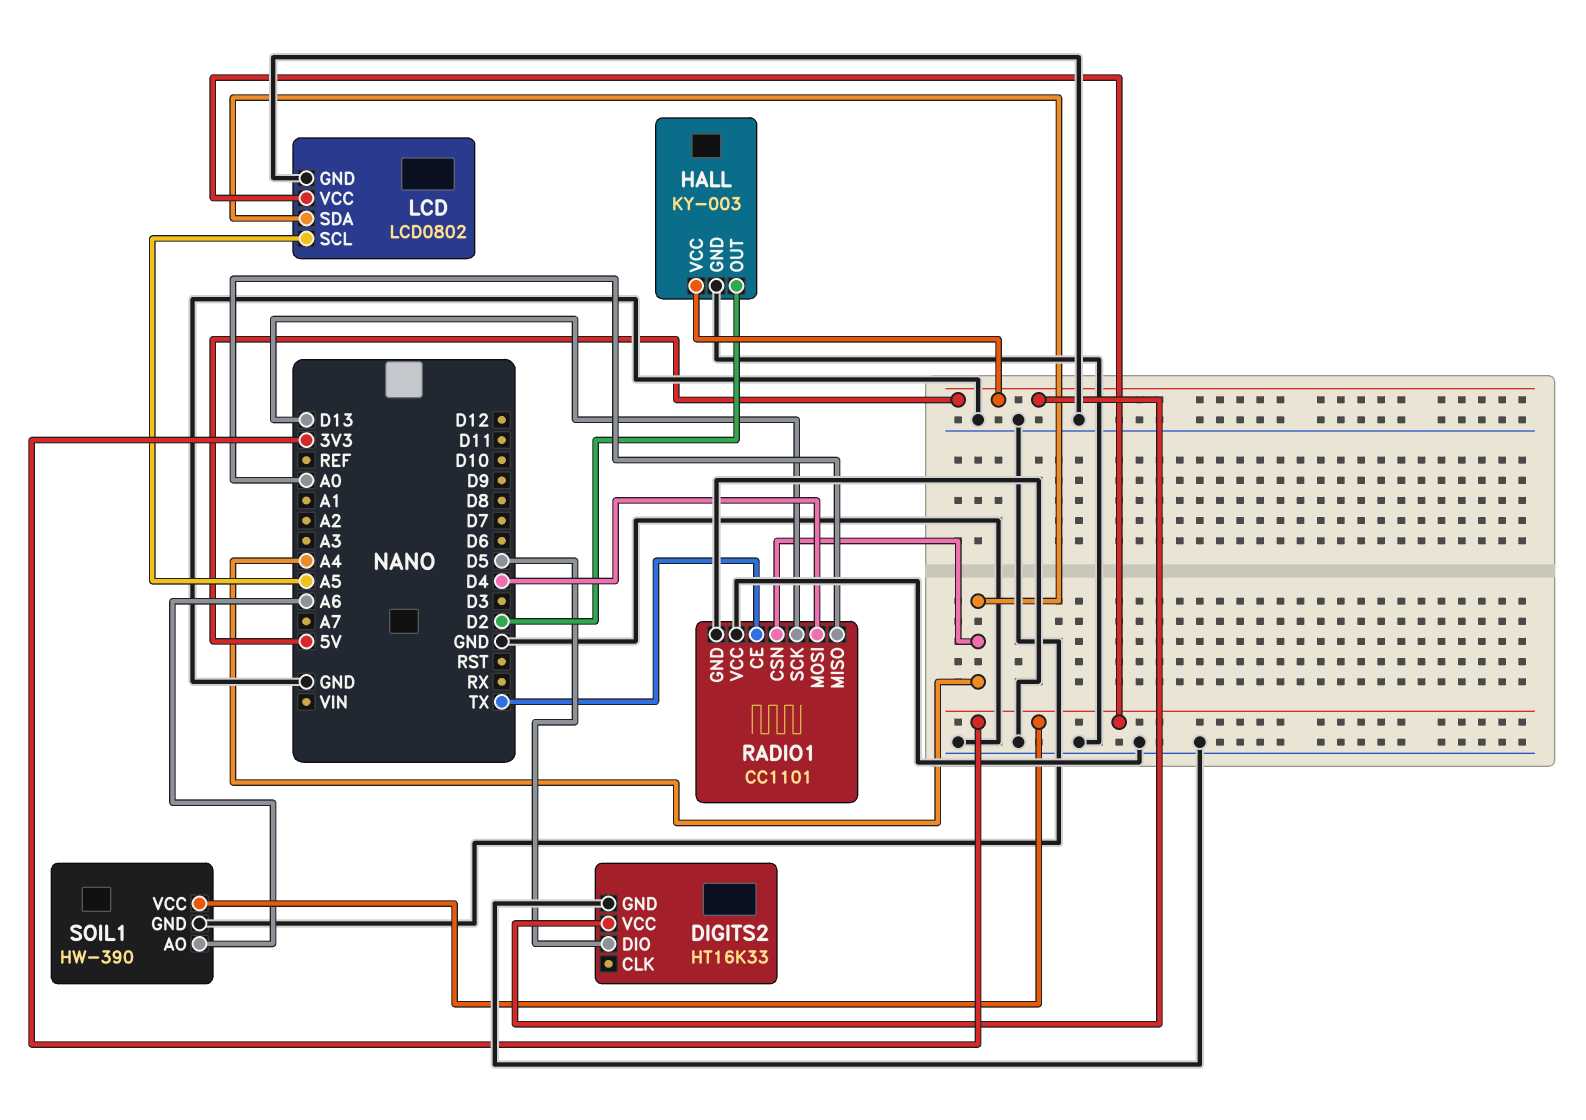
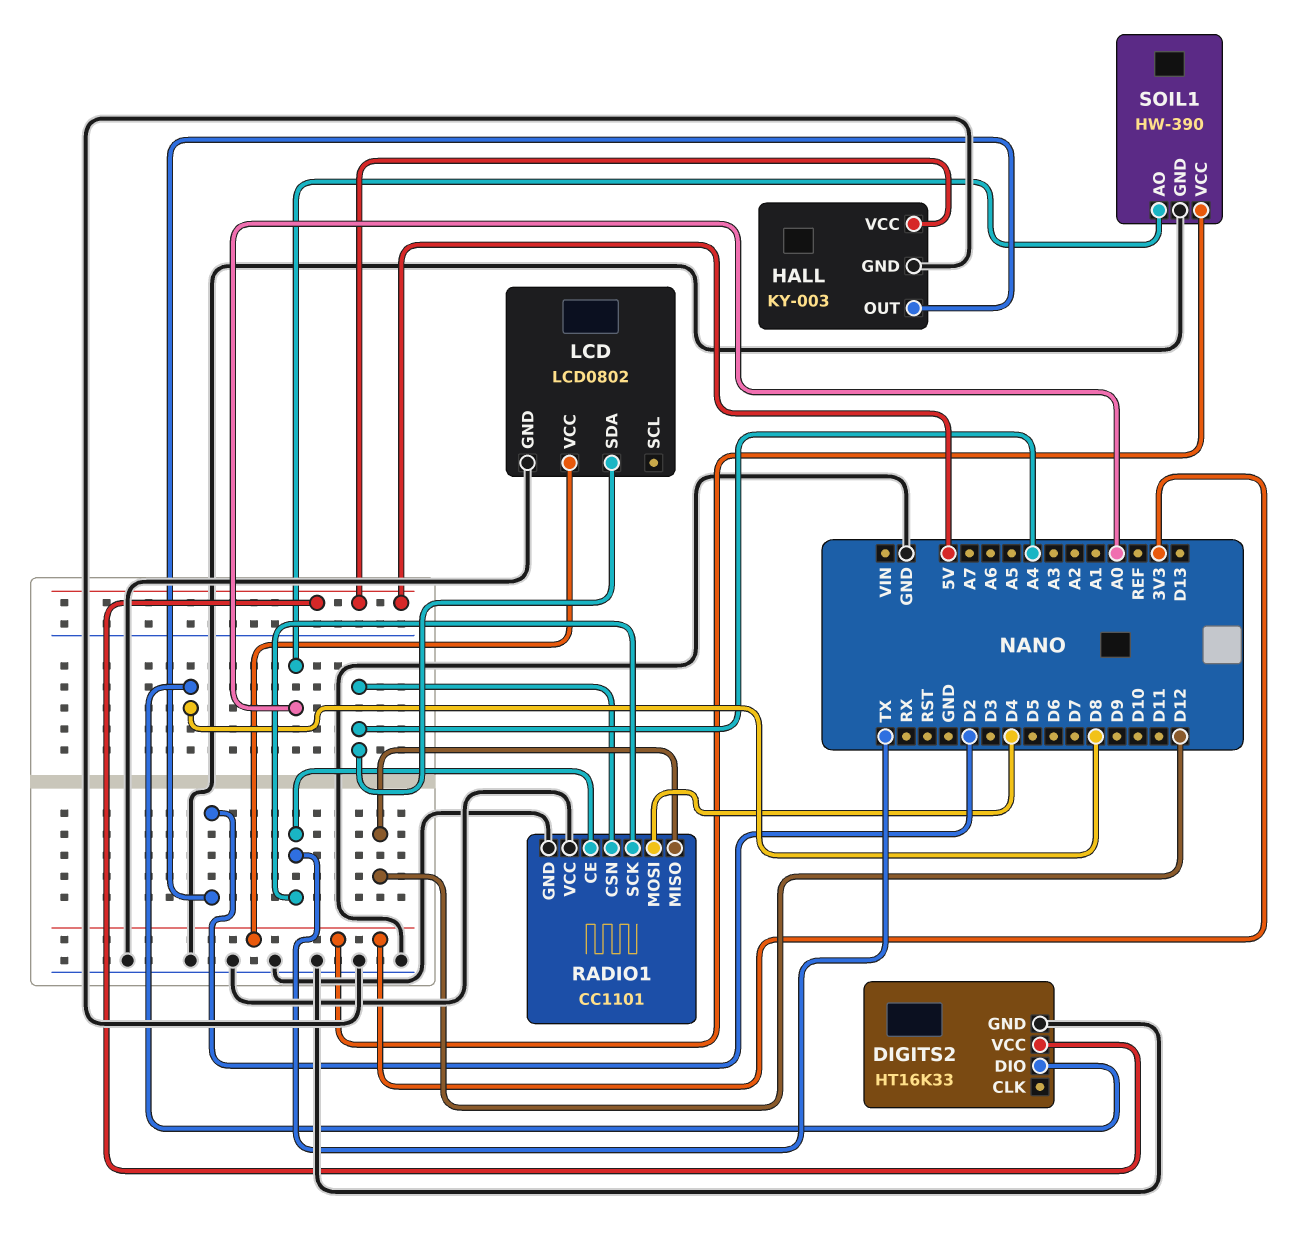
DIGITS2 pin DIO: D5 -> D8
LCD pin SCL: A5 -> none
RADIO1 pin MISO: A0 -> D12
RADIO1 pin SCK: D13 -> TX
SOIL1 pin AO: A6 -> A0

